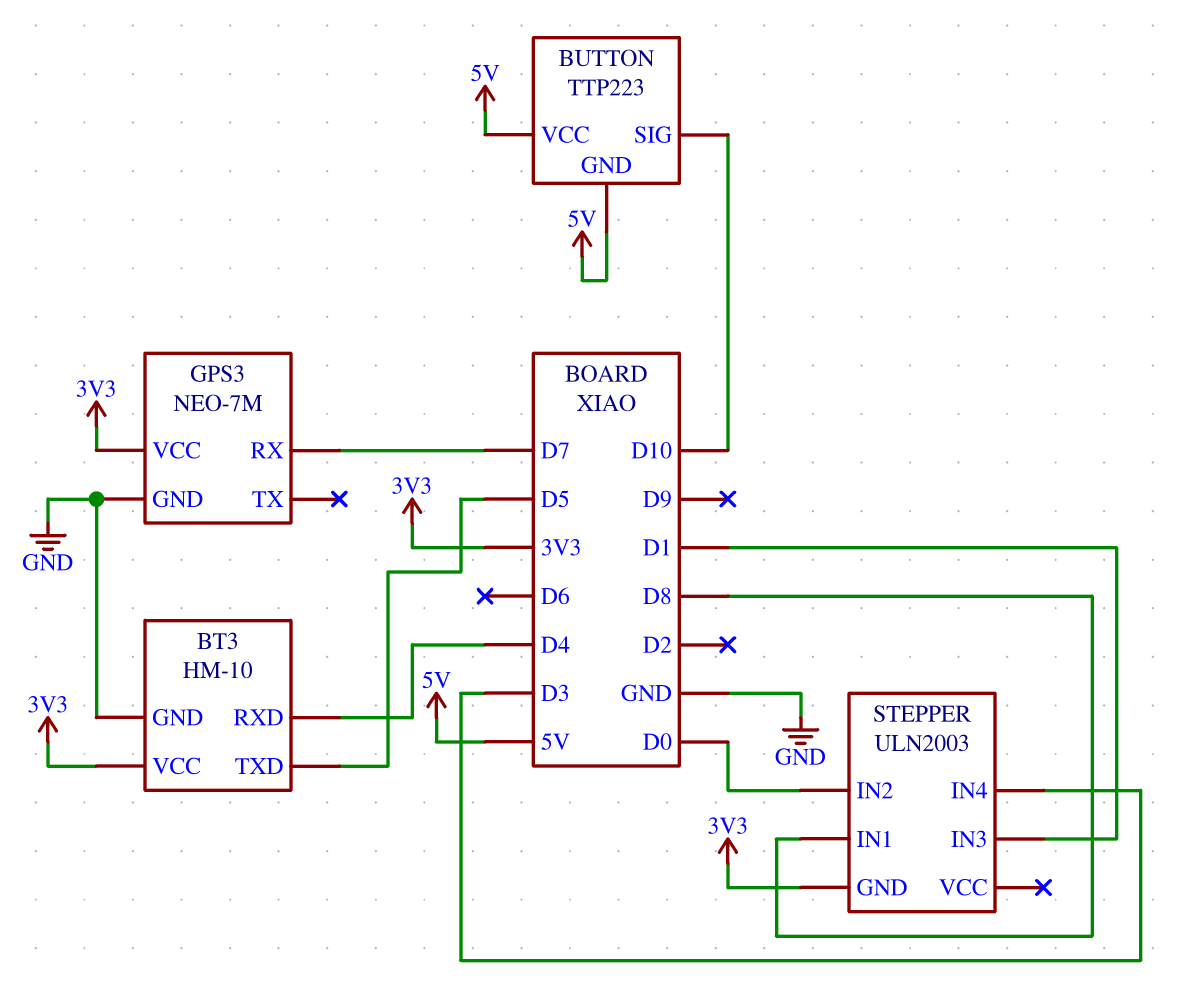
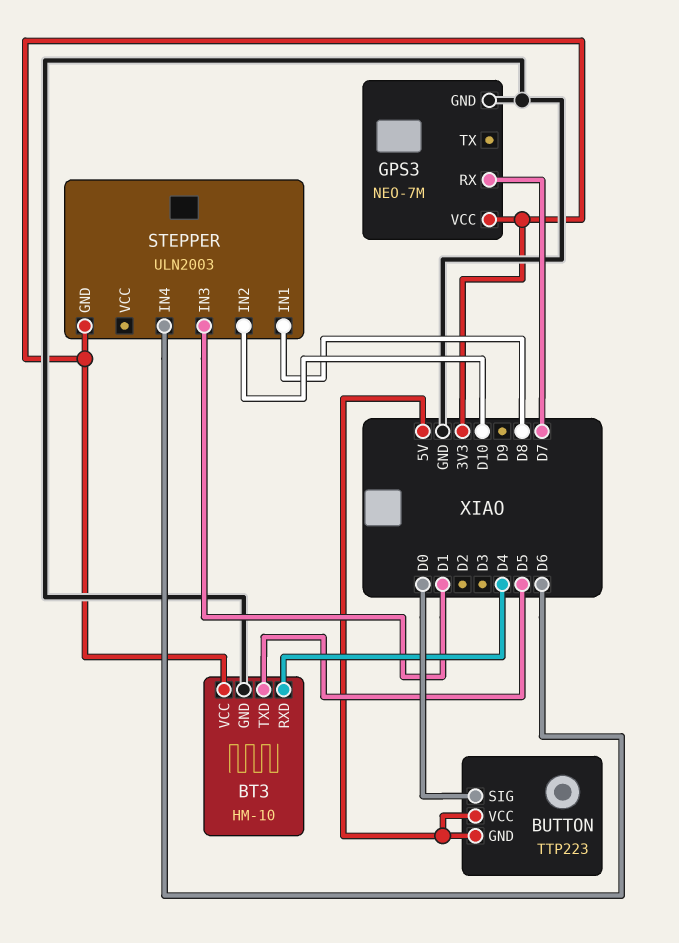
BUTTON pin SIG: D10 -> D0
STEPPER pin IN2: D0 -> D10
STEPPER pin IN4: D3 -> D6

